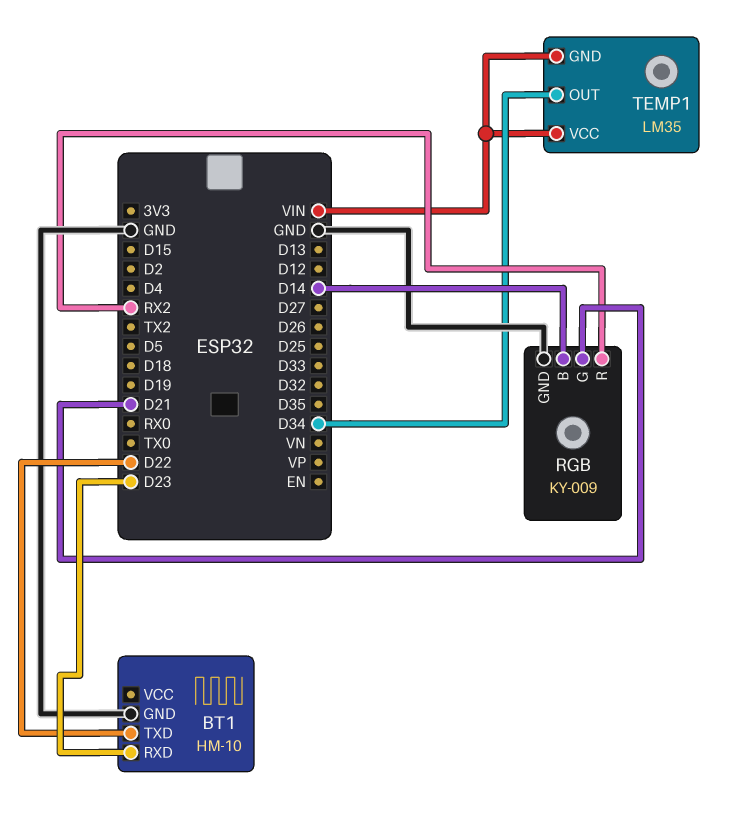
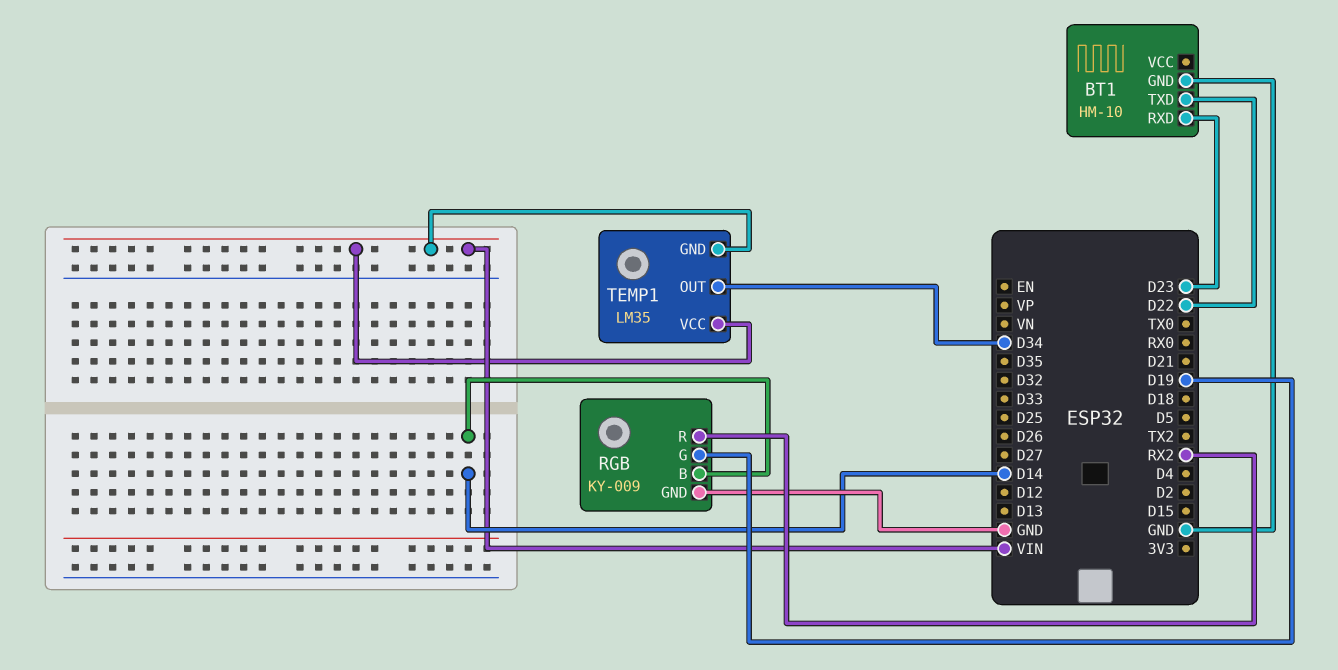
RGB pin G: D21 -> D19

